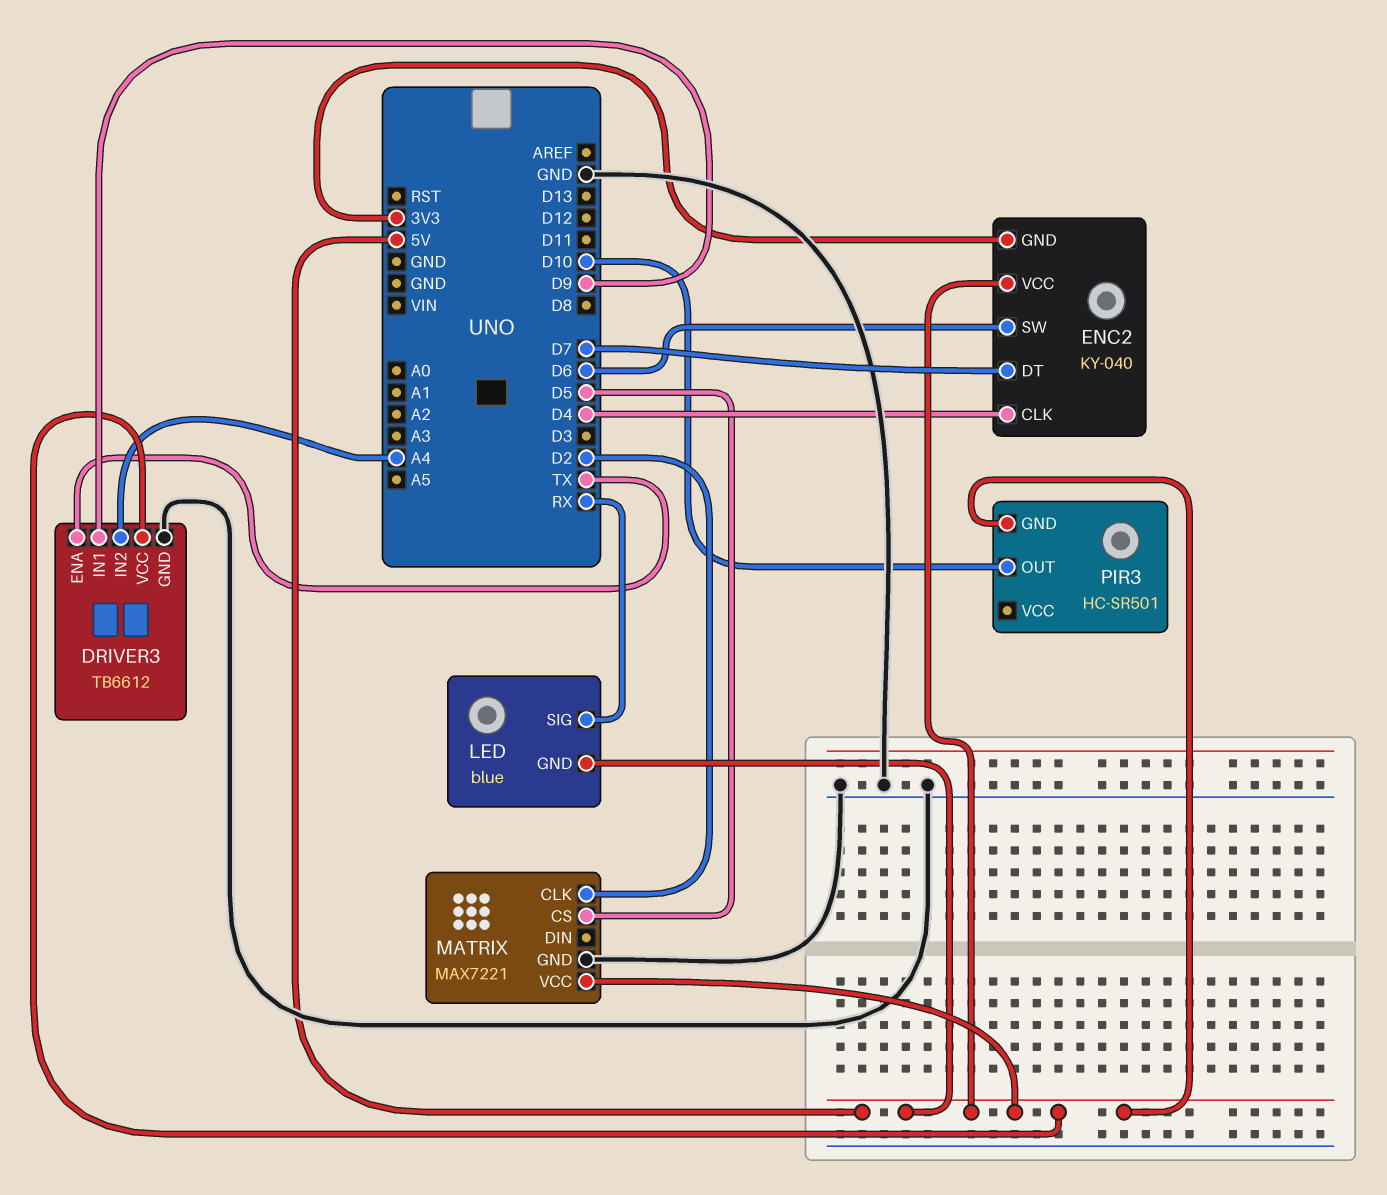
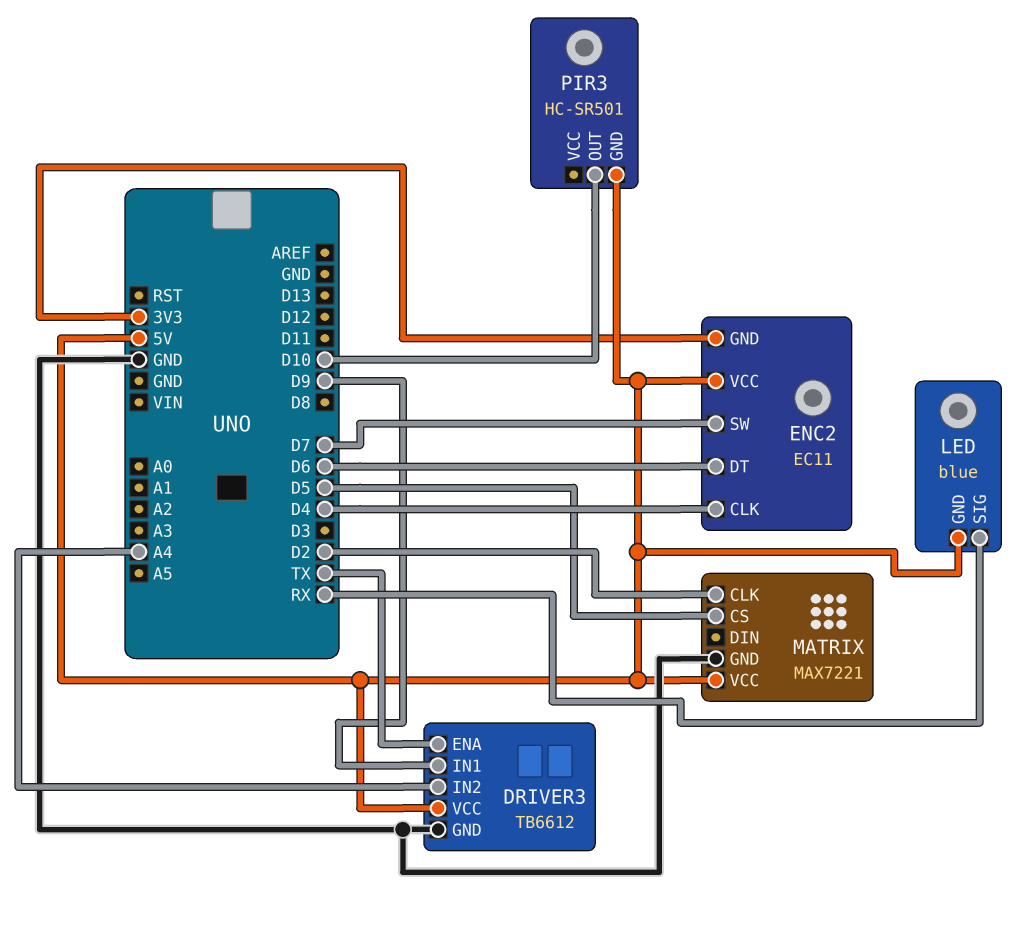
ENC2: KY-040 -> EC11
ENC2 pin DT: D7 -> D6
ENC2 pin SW: D6 -> D7

